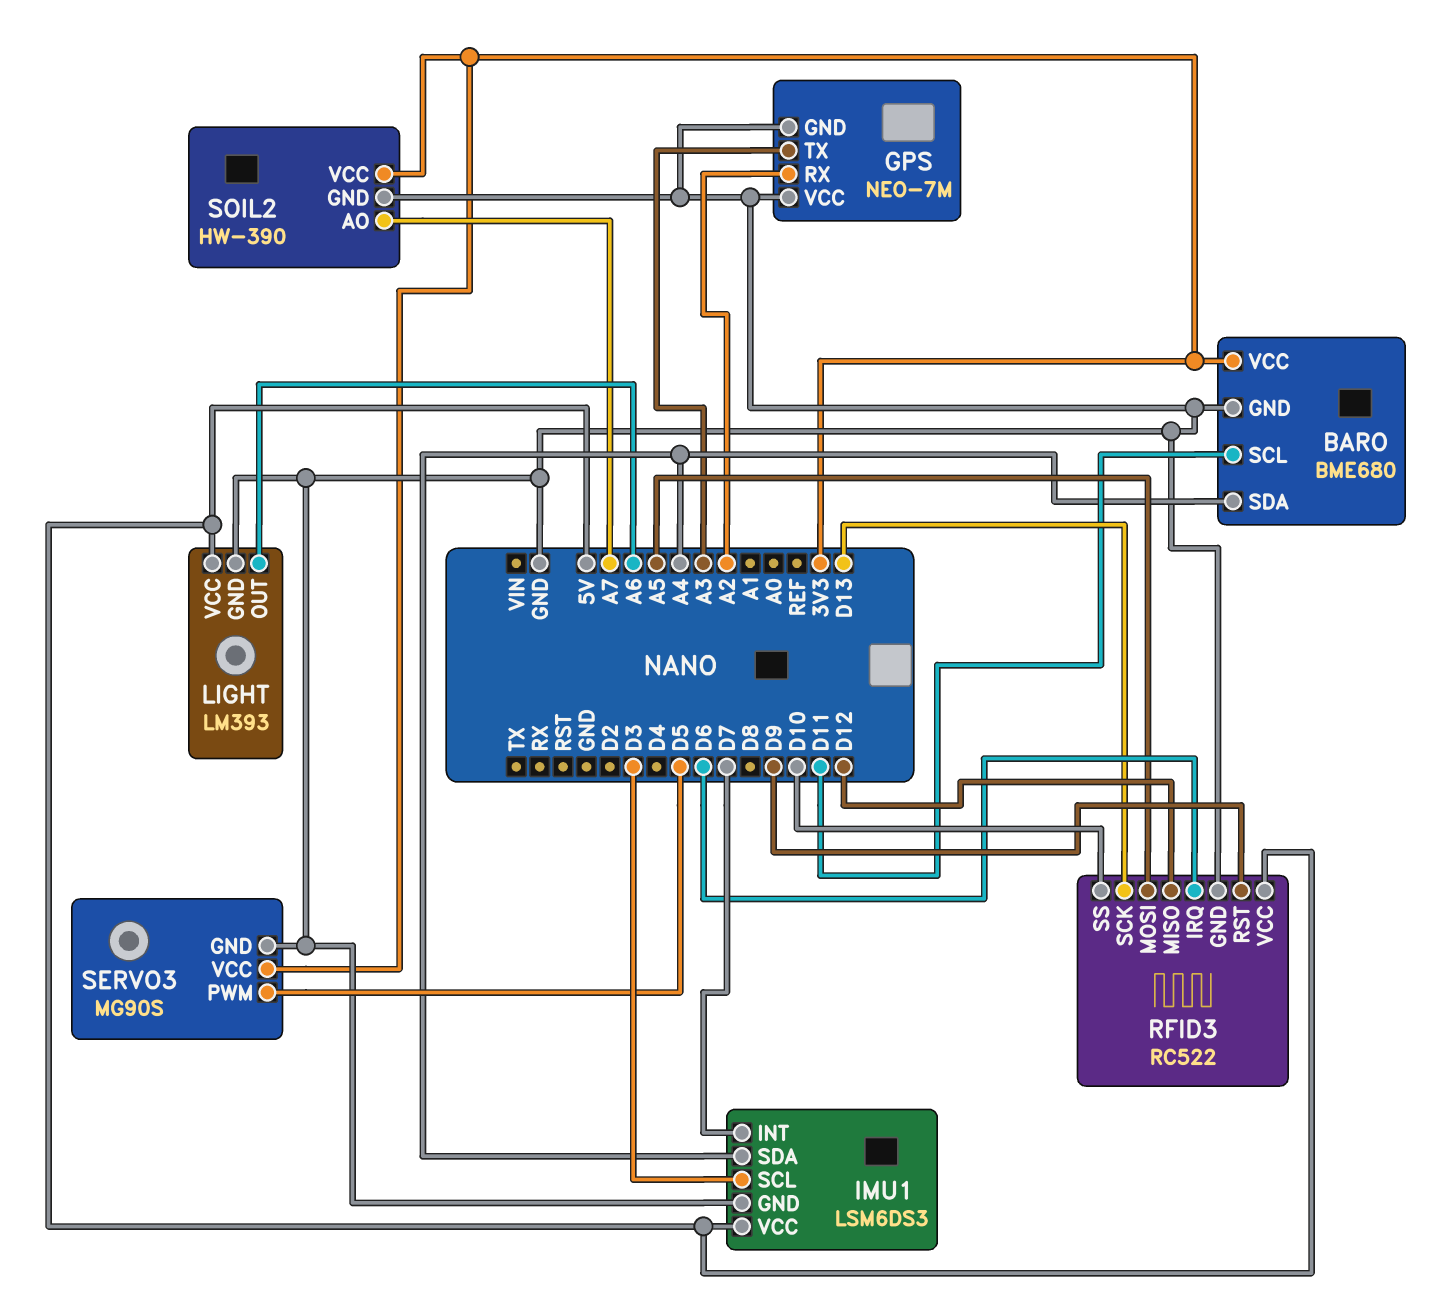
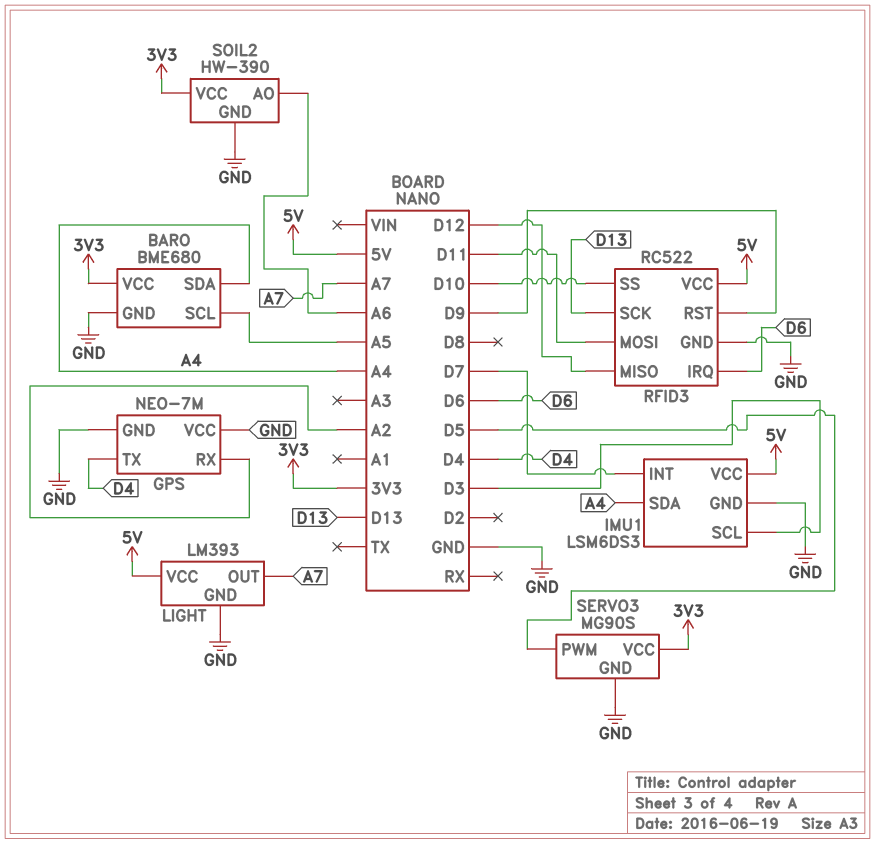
BARO pin SCL: D11 -> A5
GPS pin TX: A3 -> D4
LIGHT pin OUT: A6 -> A7
RFID3 pin MOSI: A5 -> D11
SOIL2 pin AO: A7 -> A6

